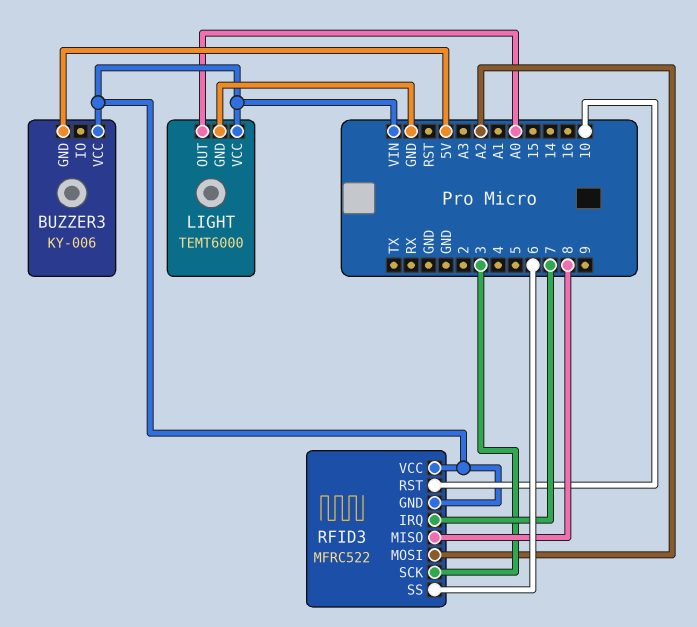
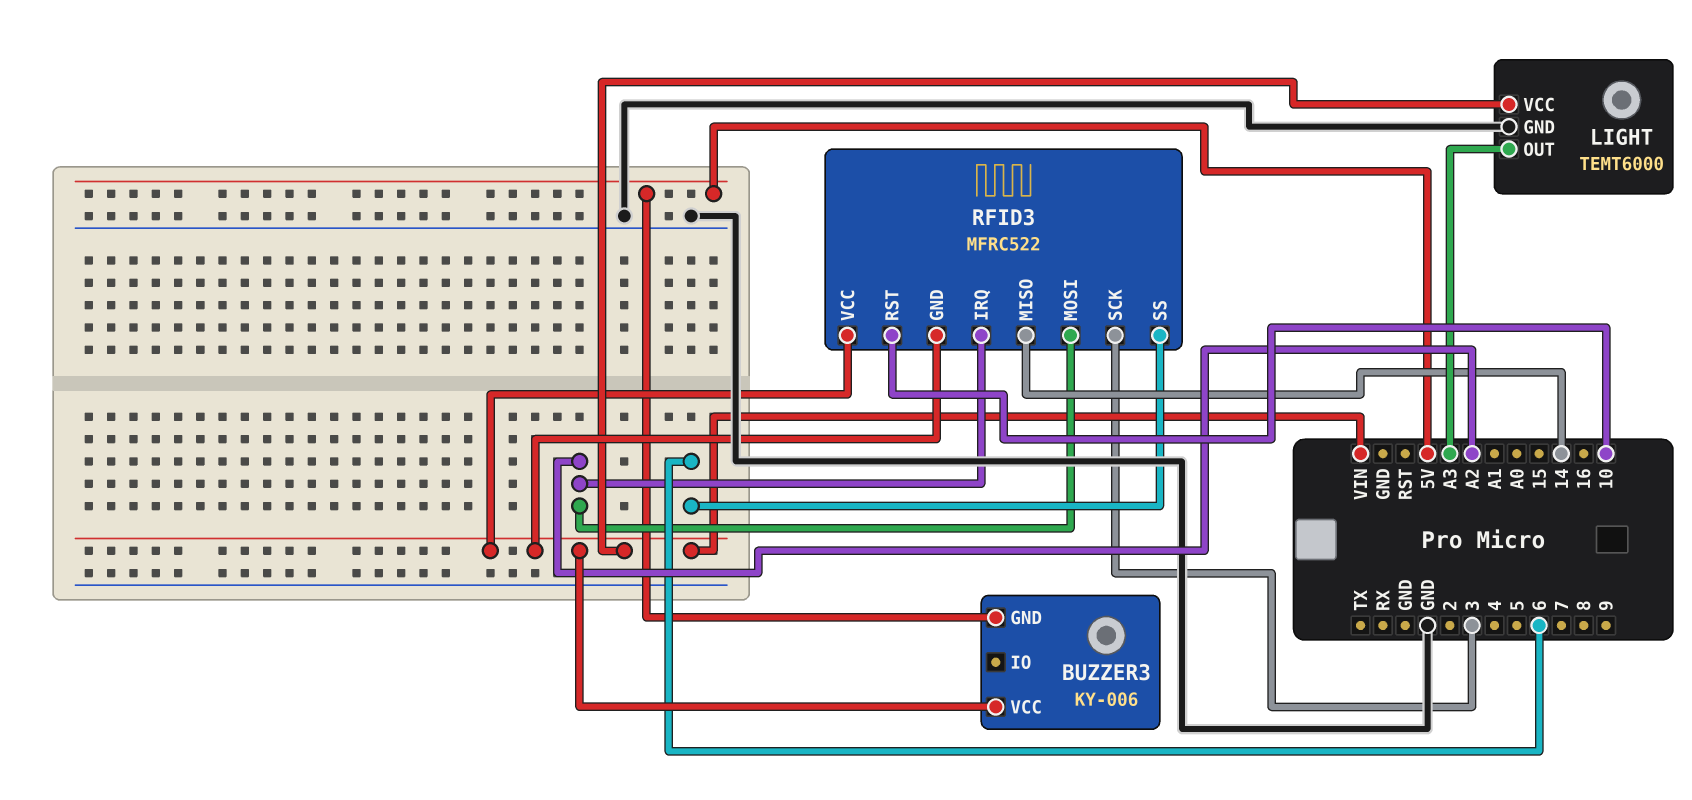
LIGHT pin OUT: A0 -> A3
RFID3 pin IRQ: 7 -> A2
RFID3 pin MISO: 8 -> 14

